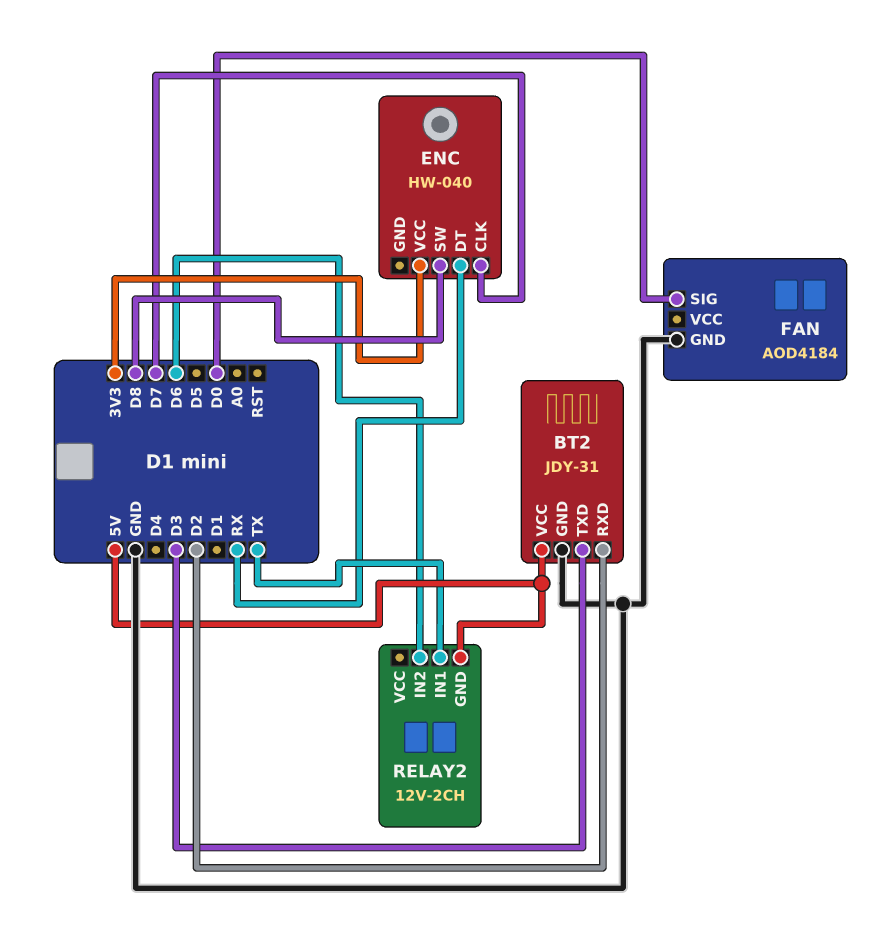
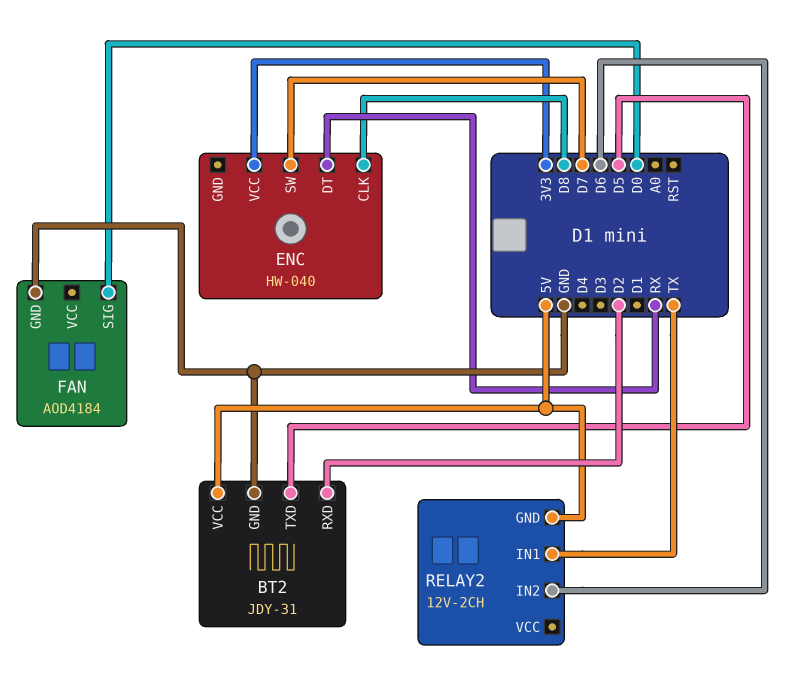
BT2 pin TXD: D3 -> D5
ENC pin CLK: D7 -> D8
ENC pin SW: D8 -> D7

